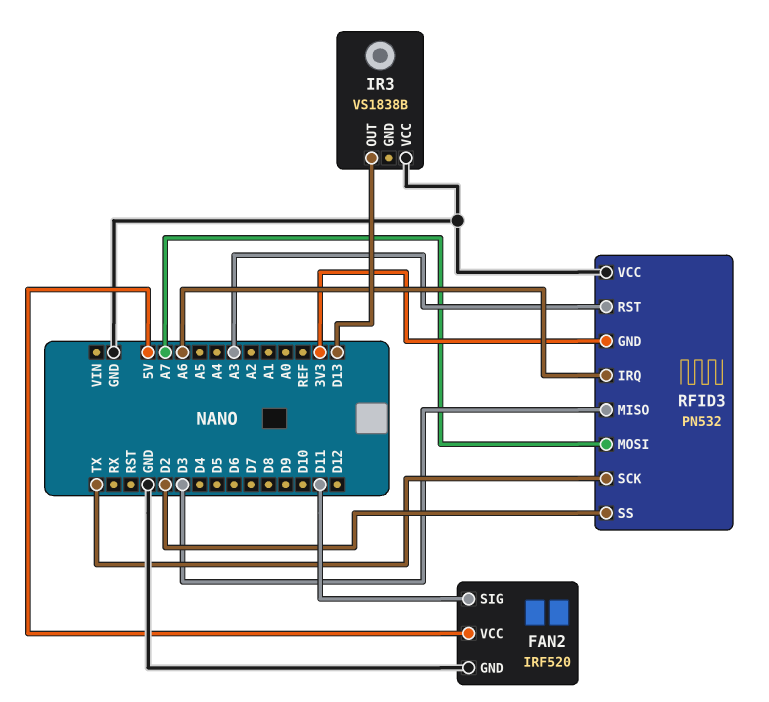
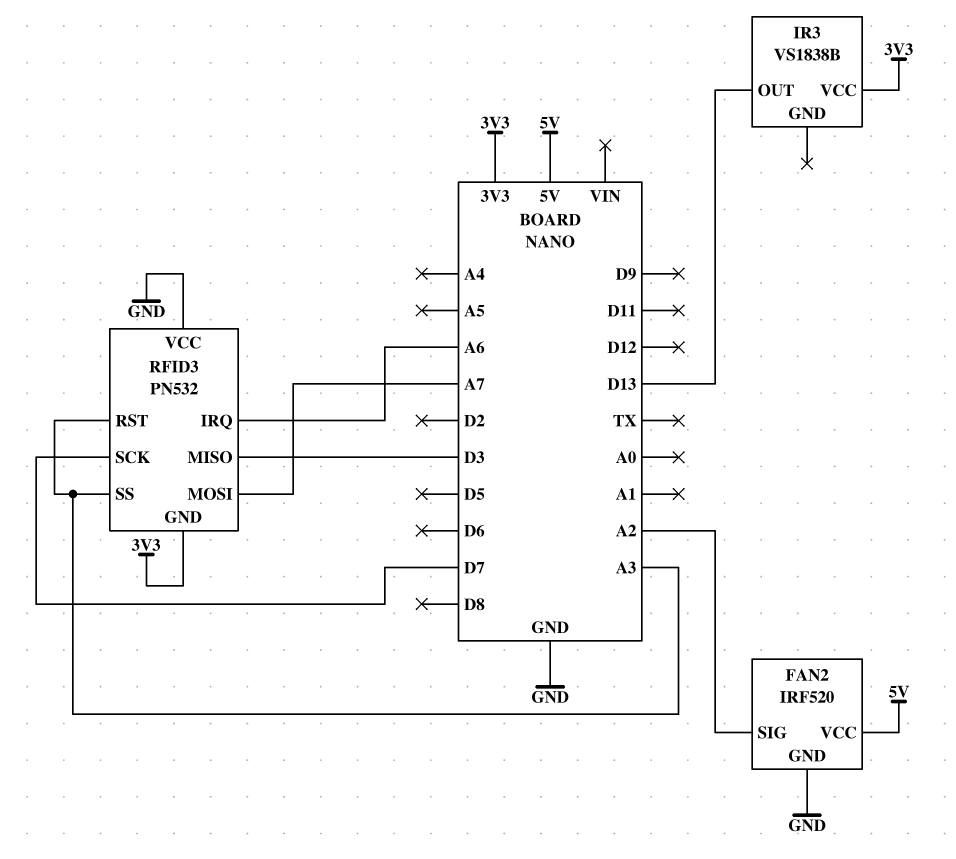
FAN2 pin SIG: D11 -> A2
IR3 pin VCC: GND -> 3V3
RFID3 pin SCK: TX -> D7
RFID3 pin SS: D2 -> A3

